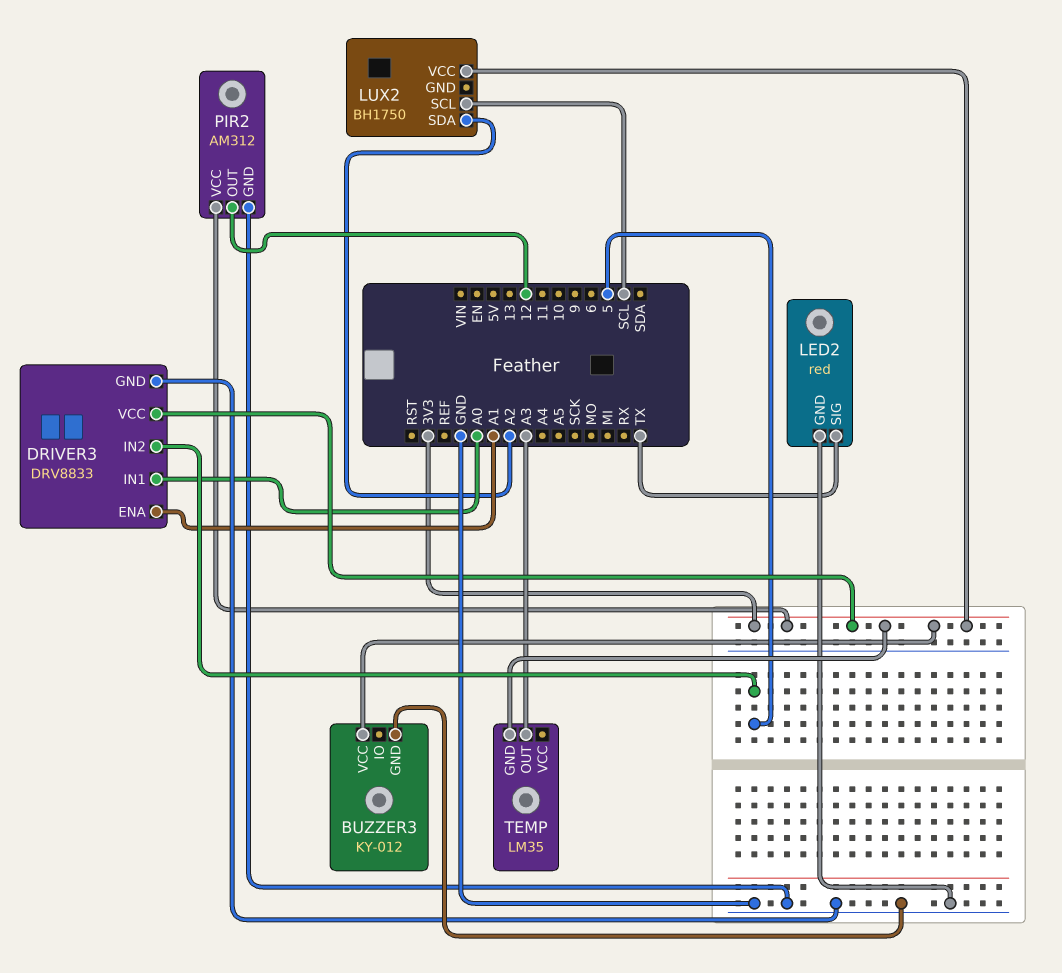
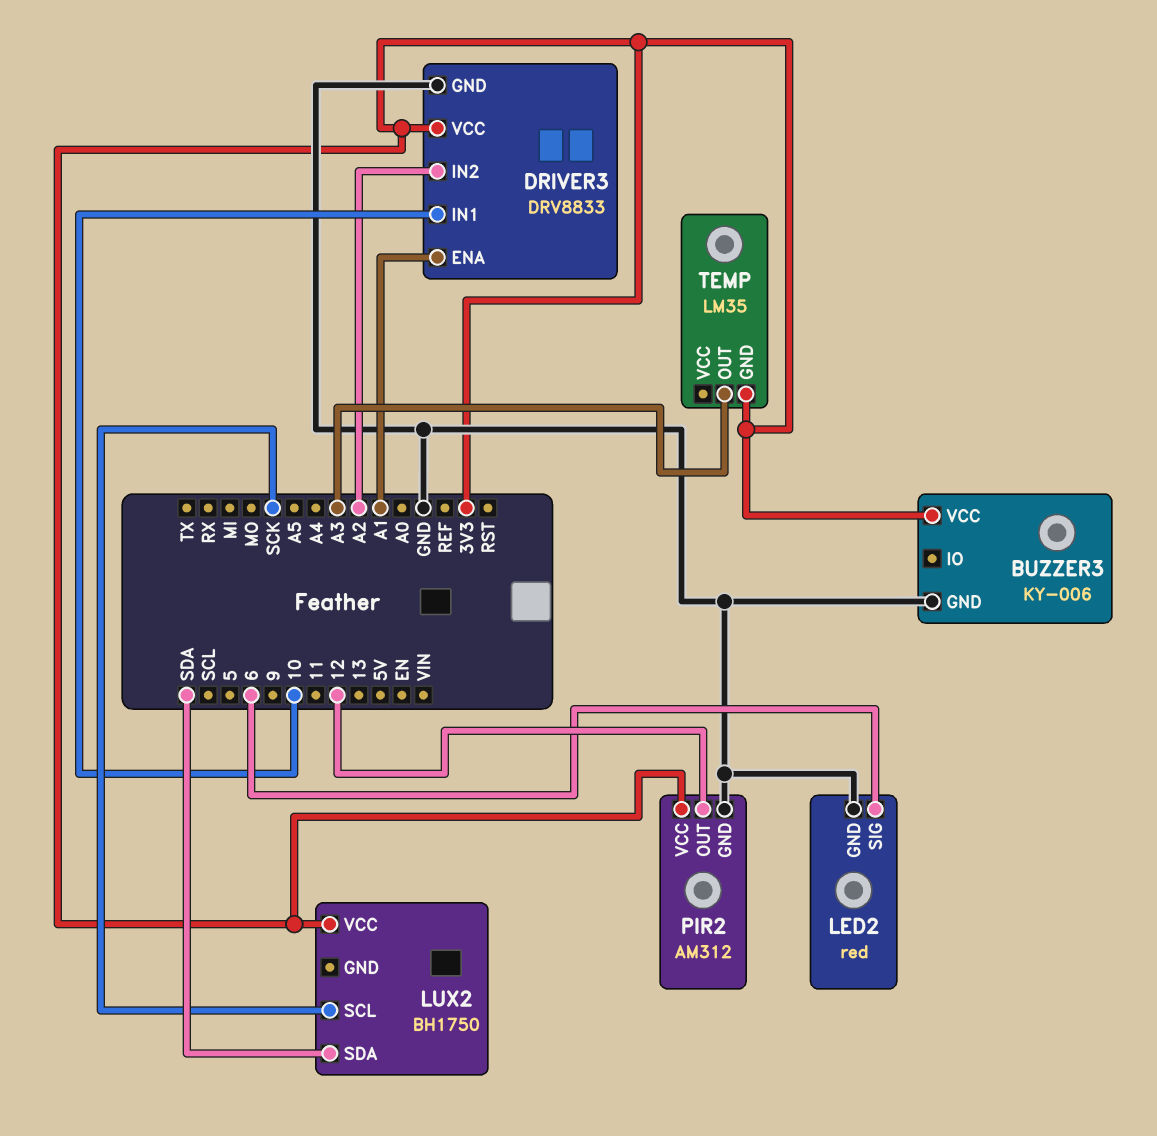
BUZZER3: KY-012 -> KY-006
DRIVER3 pin IN1: A0 -> 10
DRIVER3 pin IN2: 5 -> A2
LED2 pin SIG: TX -> 6
LUX2 pin SCL: SCL -> SCK
LUX2 pin SDA: A2 -> SDA

